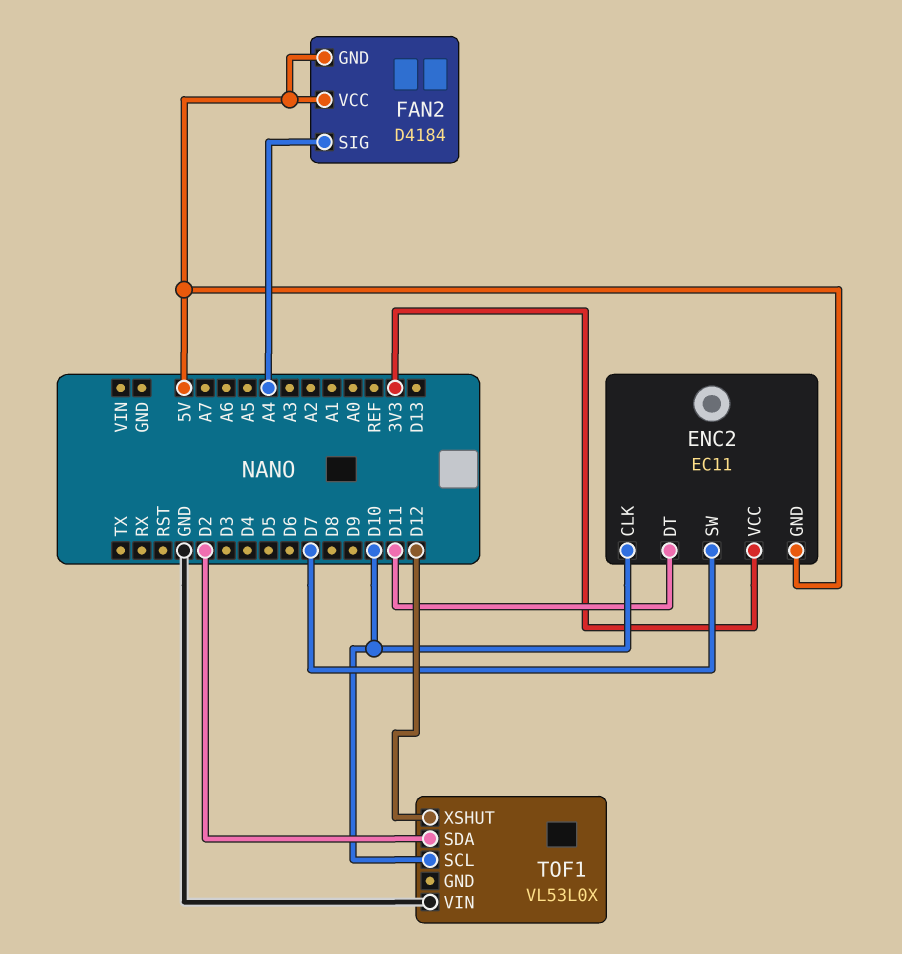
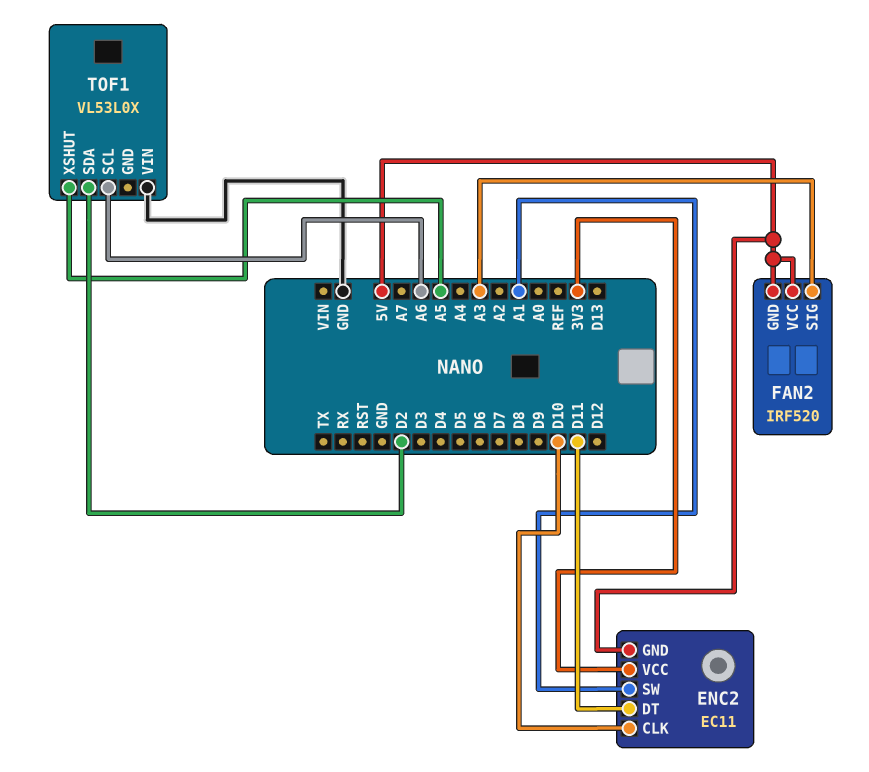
ENC2 pin SW: D7 -> A1
FAN2: D4184 -> IRF520
FAN2 pin SIG: A4 -> A3
TOF1 pin SCL: D10 -> A6
TOF1 pin XSHUT: D12 -> A5

